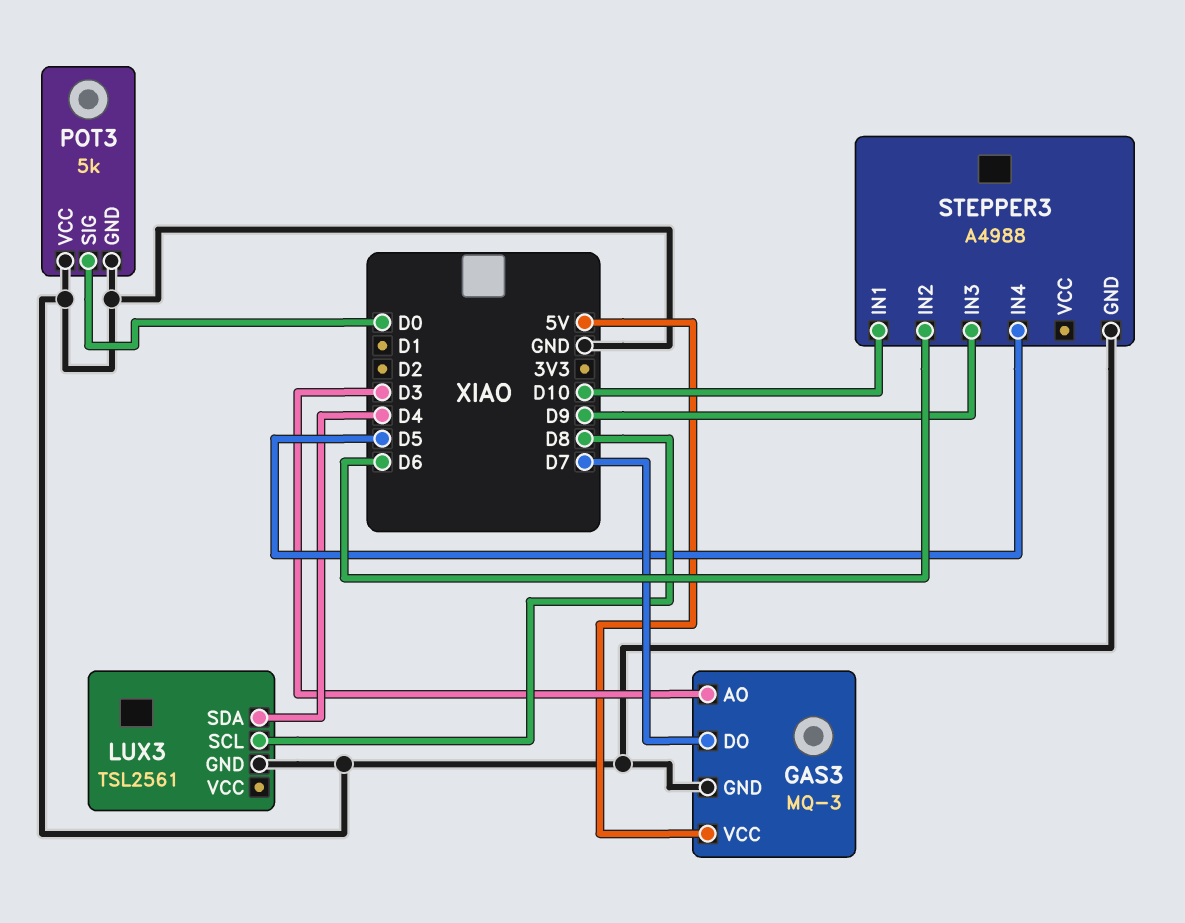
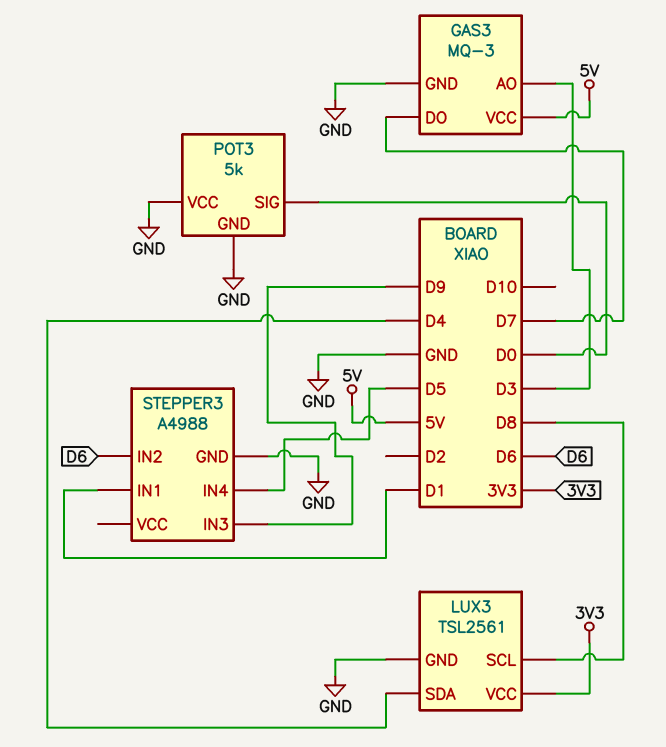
LUX3 pin VCC: none -> 3V3
STEPPER3 pin IN1: D10 -> D1

